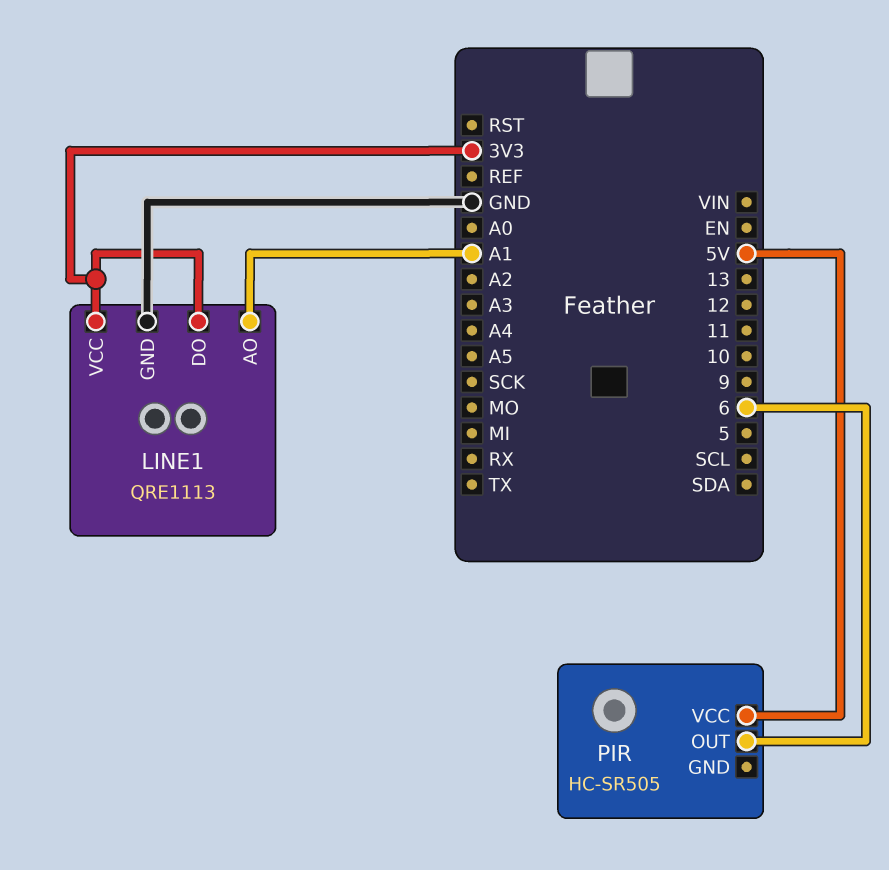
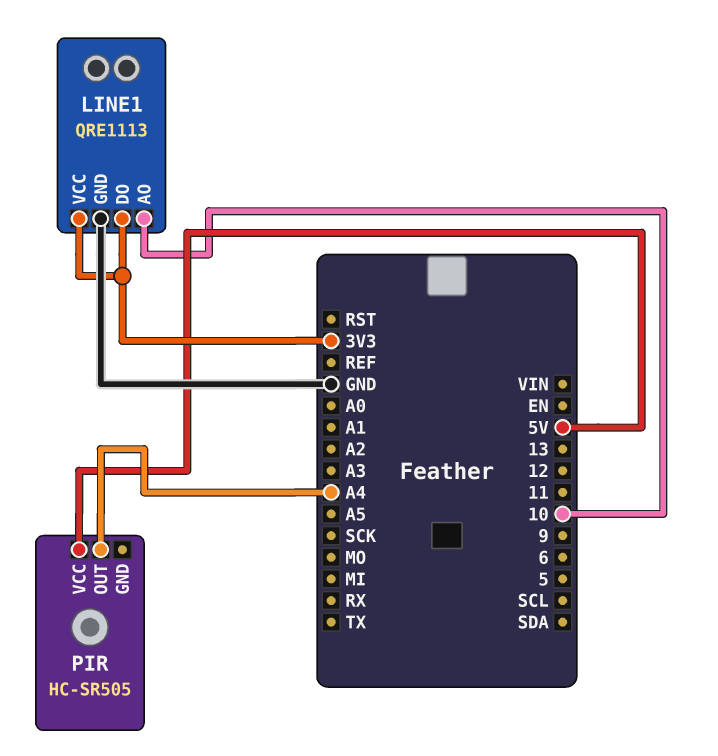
LINE1 pin AO: A1 -> 10
PIR pin OUT: 6 -> A4

